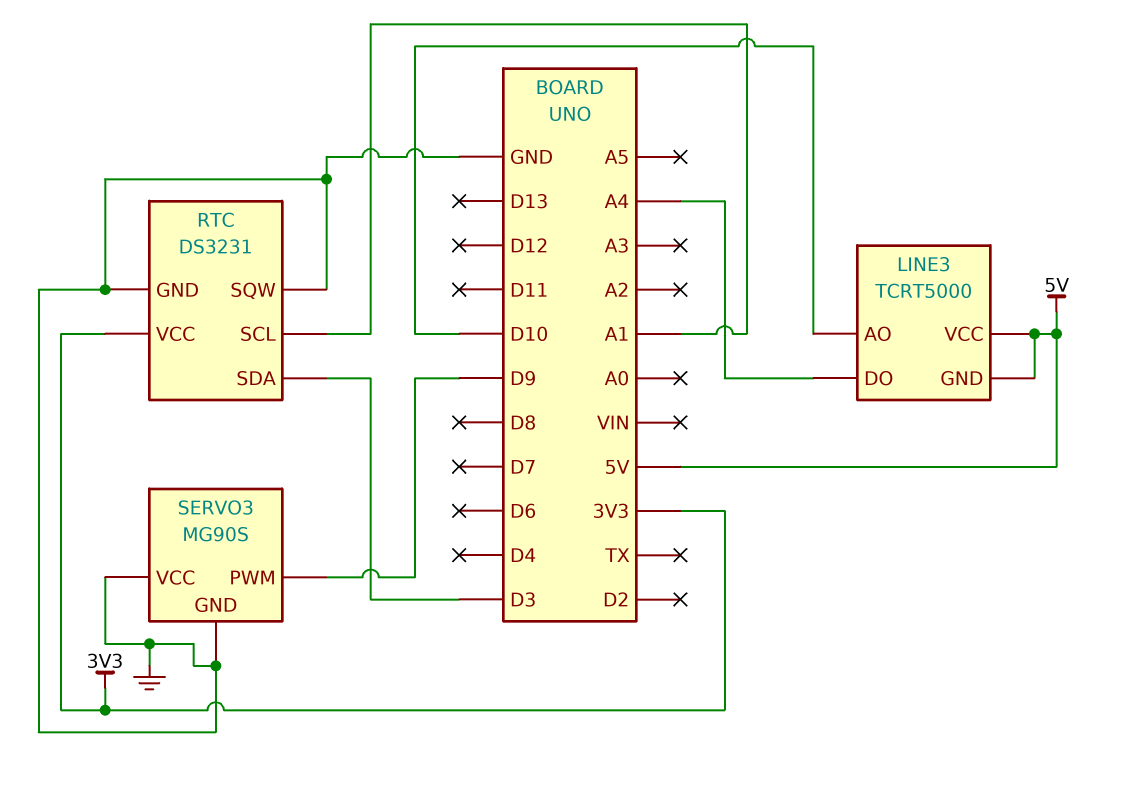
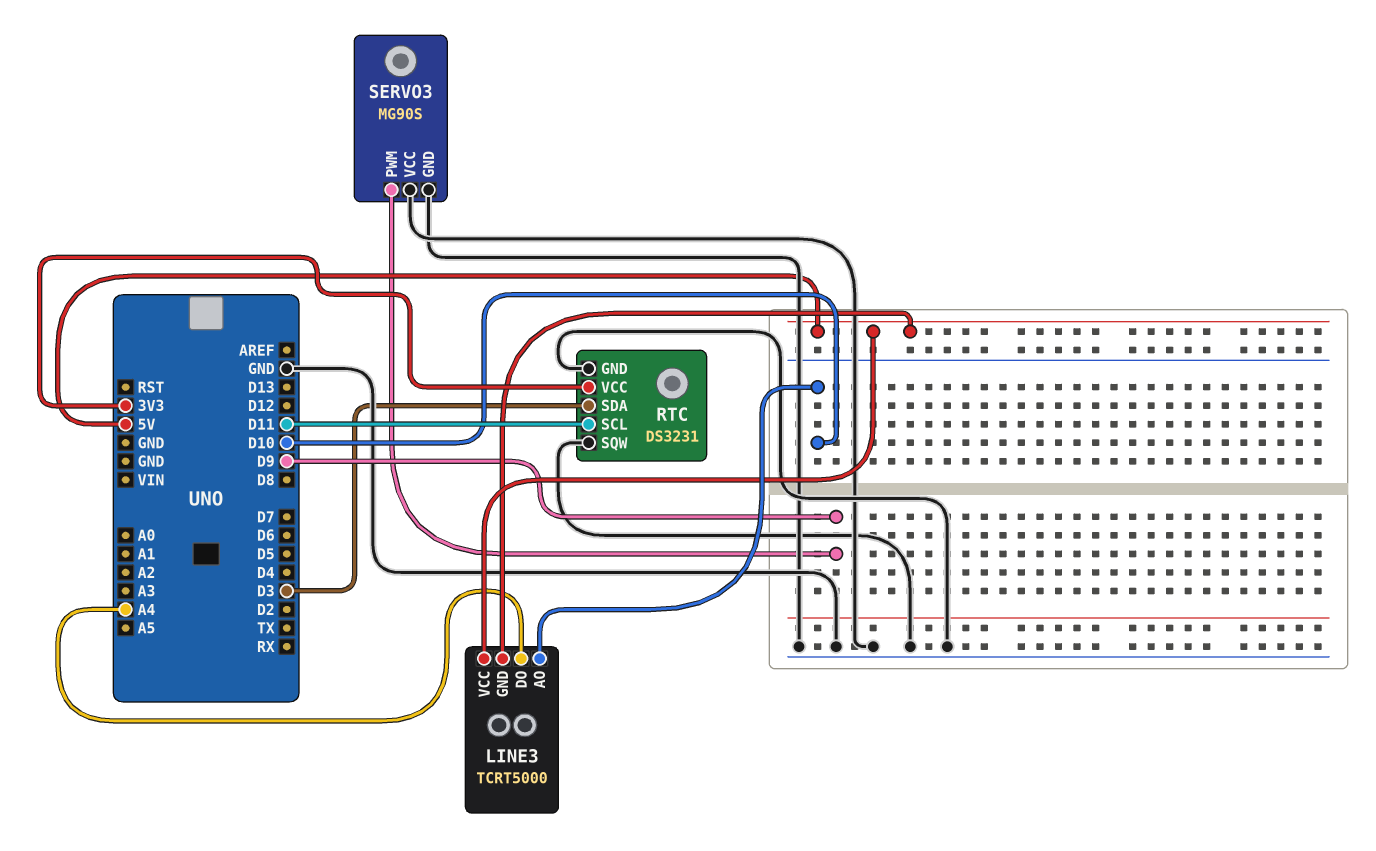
RTC pin SCL: A1 -> D11

